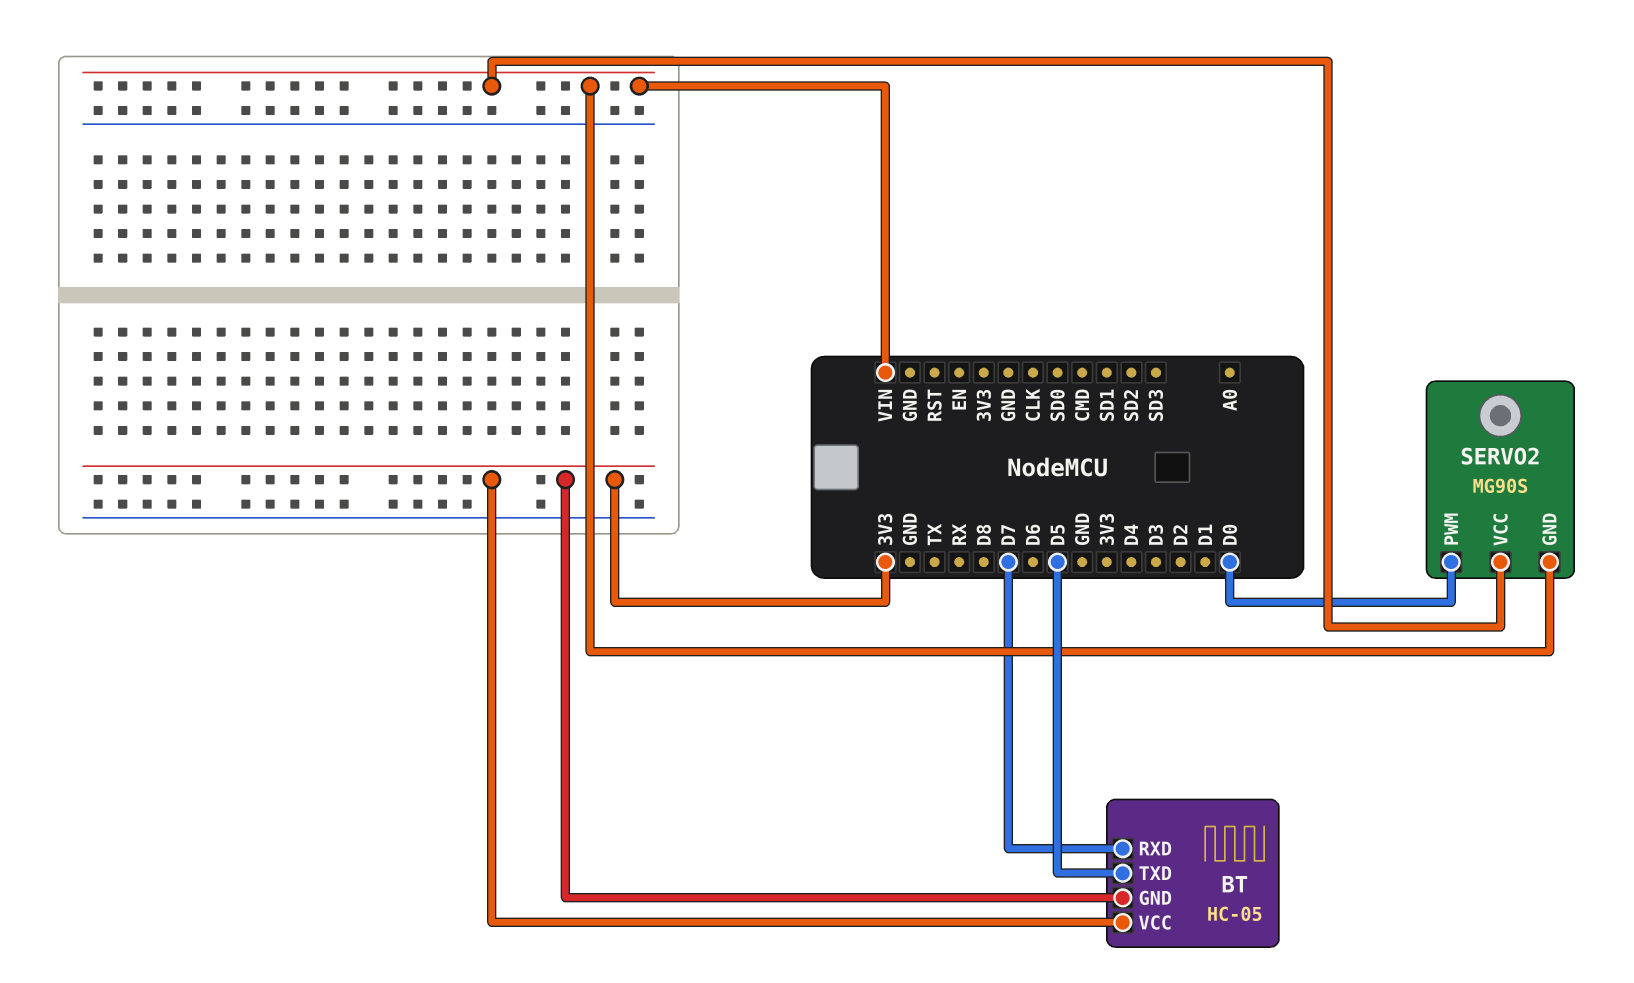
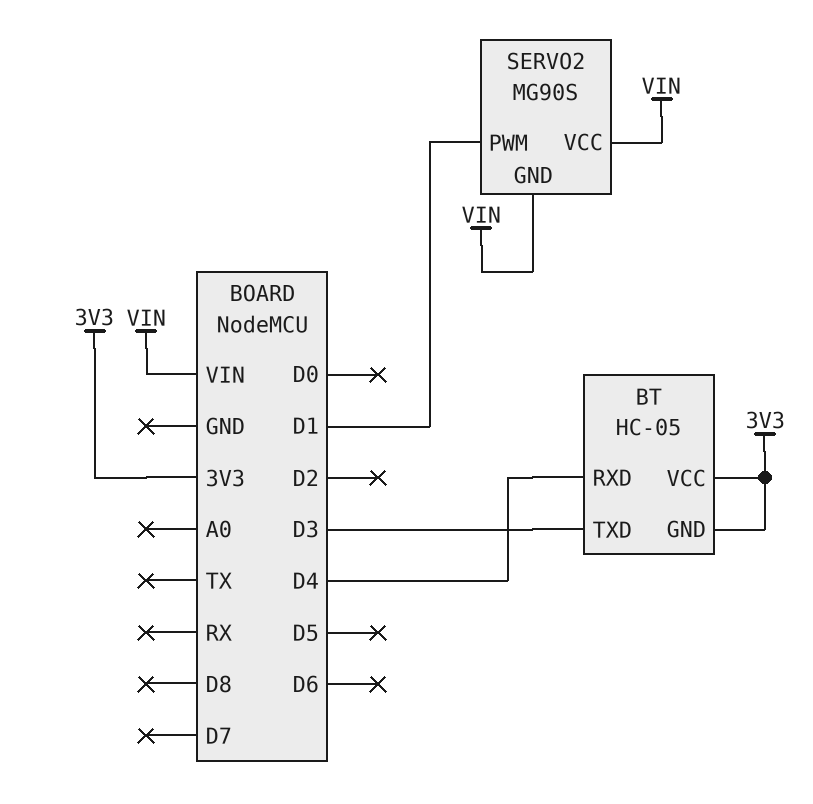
BT pin RXD: D7 -> D4
BT pin TXD: D5 -> D3
SERVO2 pin PWM: D0 -> D1

